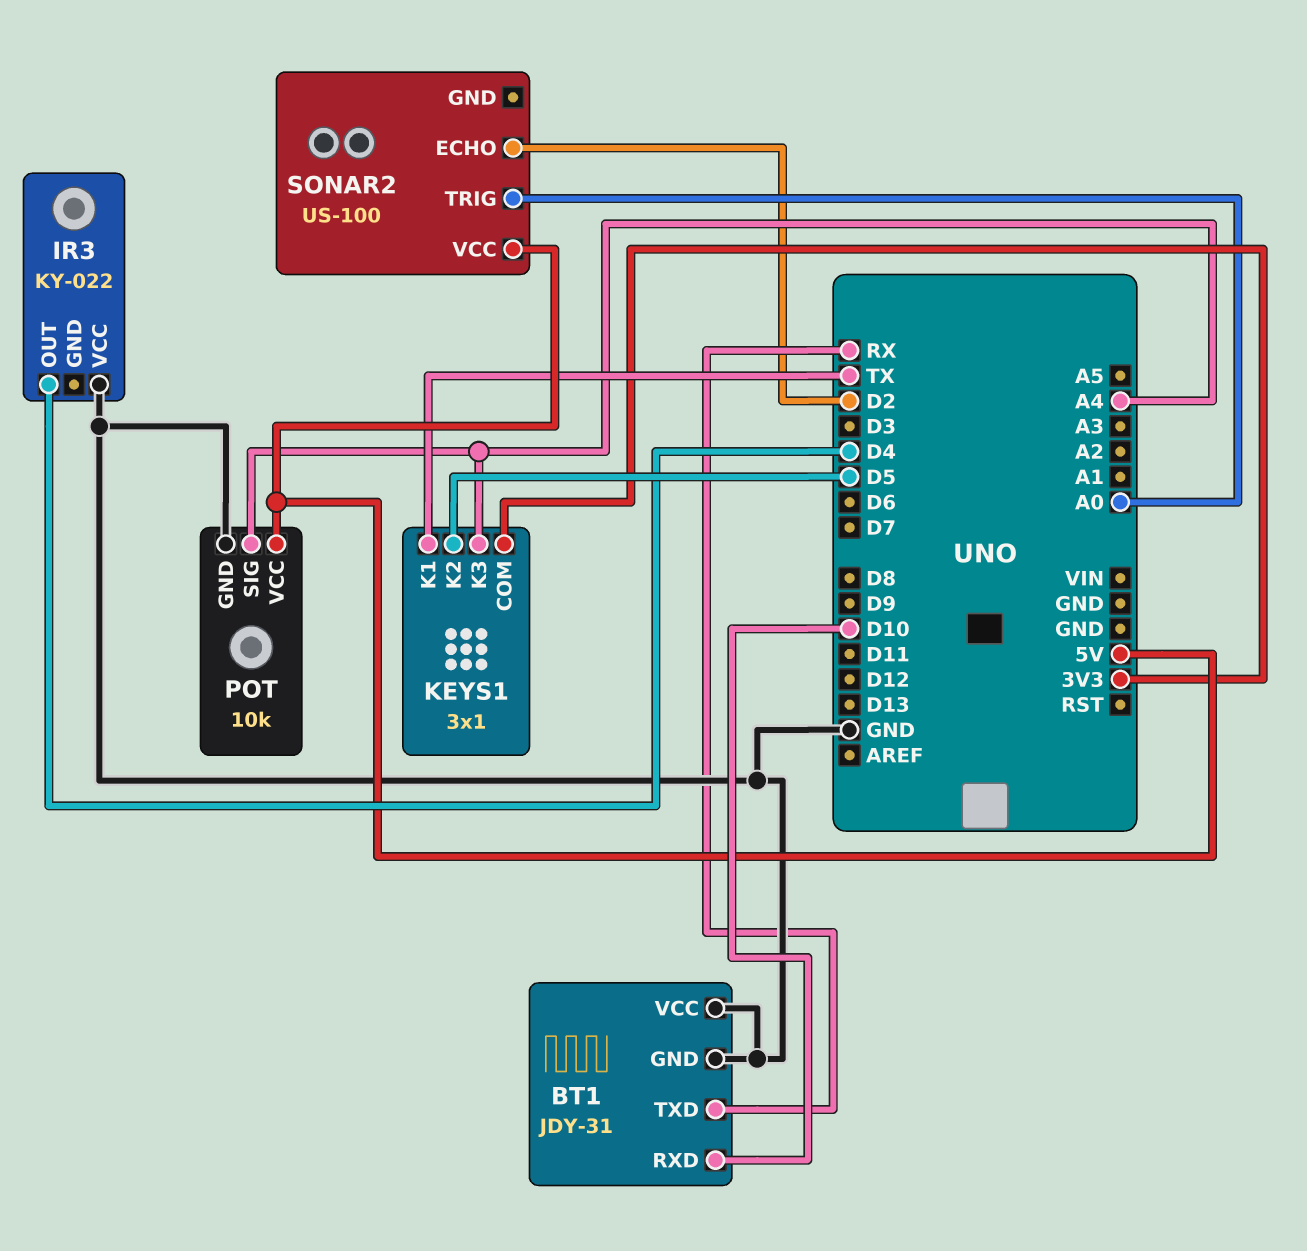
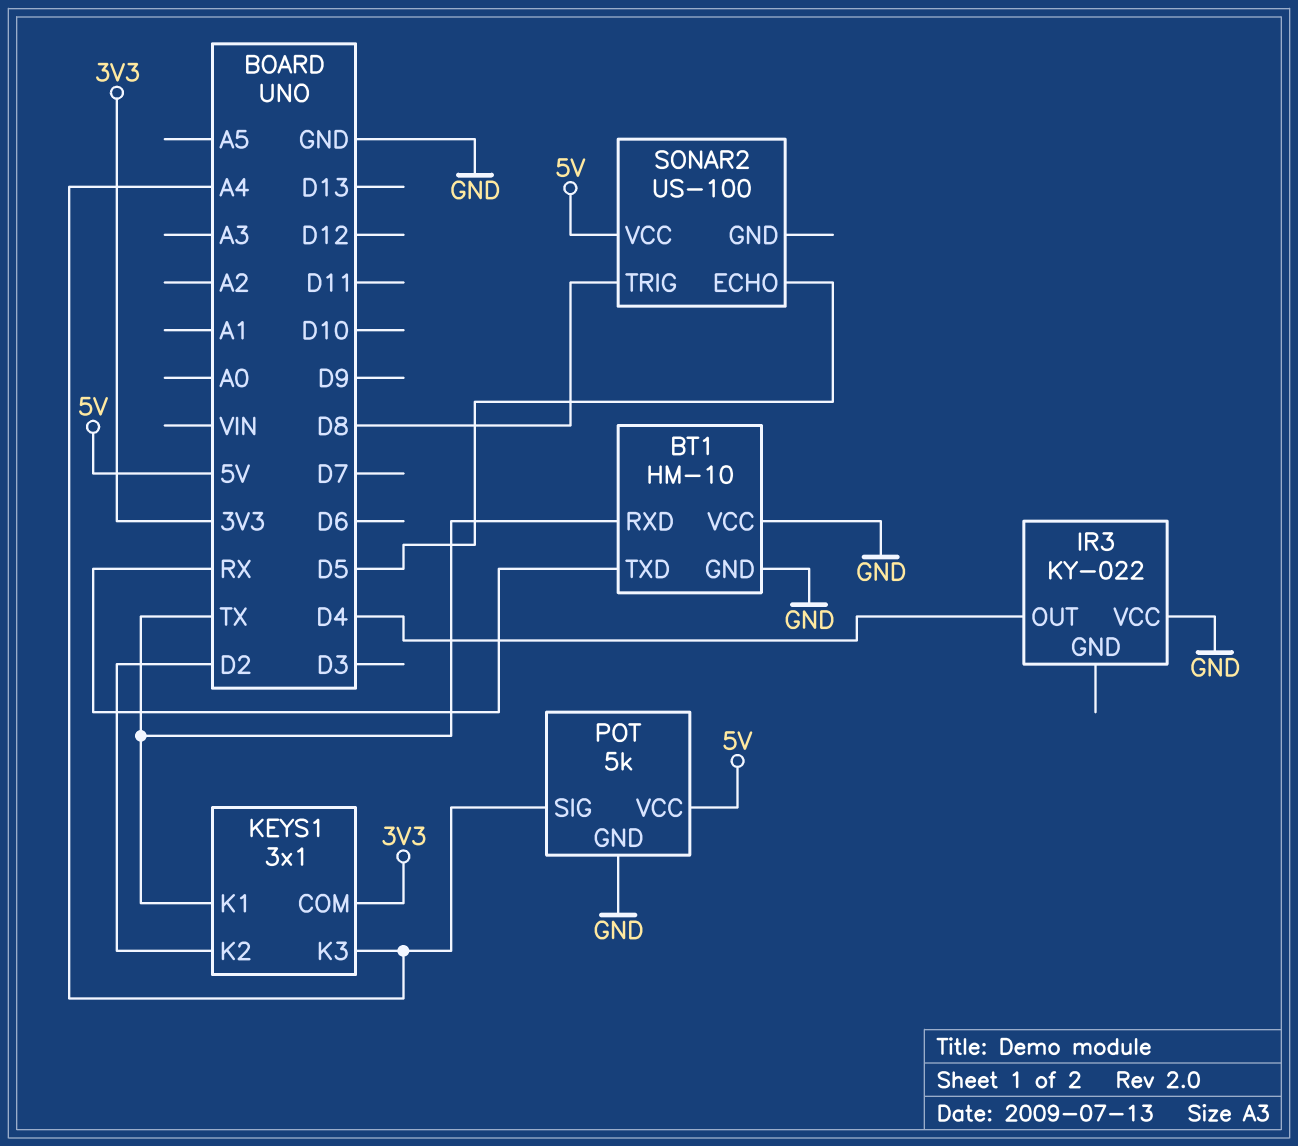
BT1: JDY-31 -> HM-10
BT1 pin RXD: D10 -> TX
KEYS1 pin K2: D5 -> D2
POT: 10k -> 5k
SONAR2 pin ECHO: D2 -> D5
SONAR2 pin TRIG: A0 -> D8

